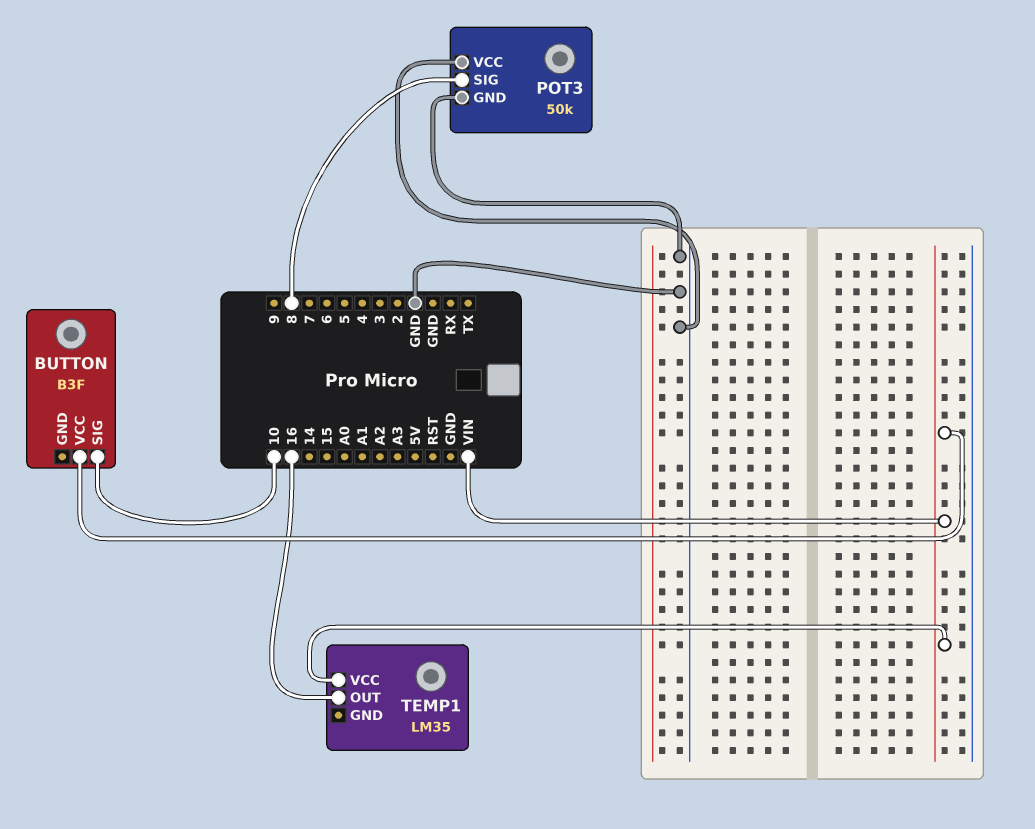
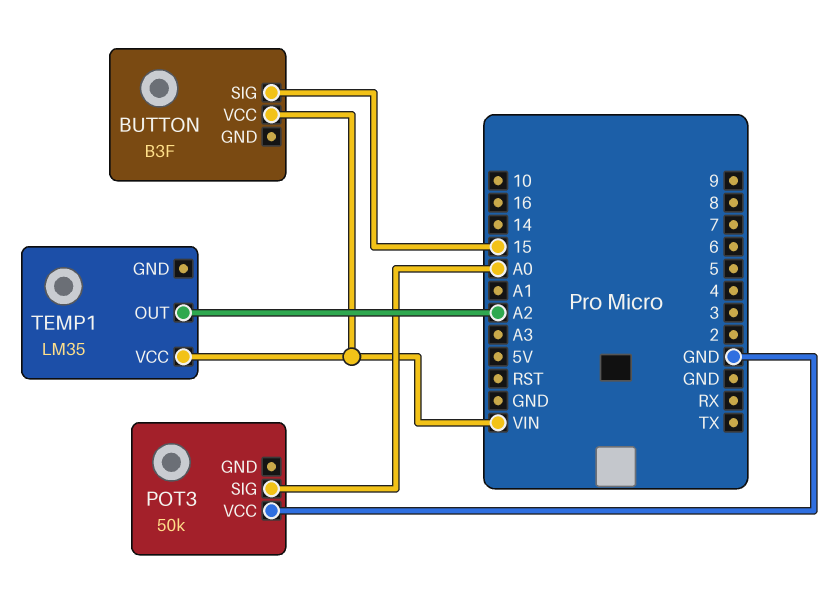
BUTTON pin SIG: 10 -> 15
POT3 pin GND: GND -> none
POT3 pin SIG: 8 -> A0
TEMP1 pin OUT: 16 -> A2

